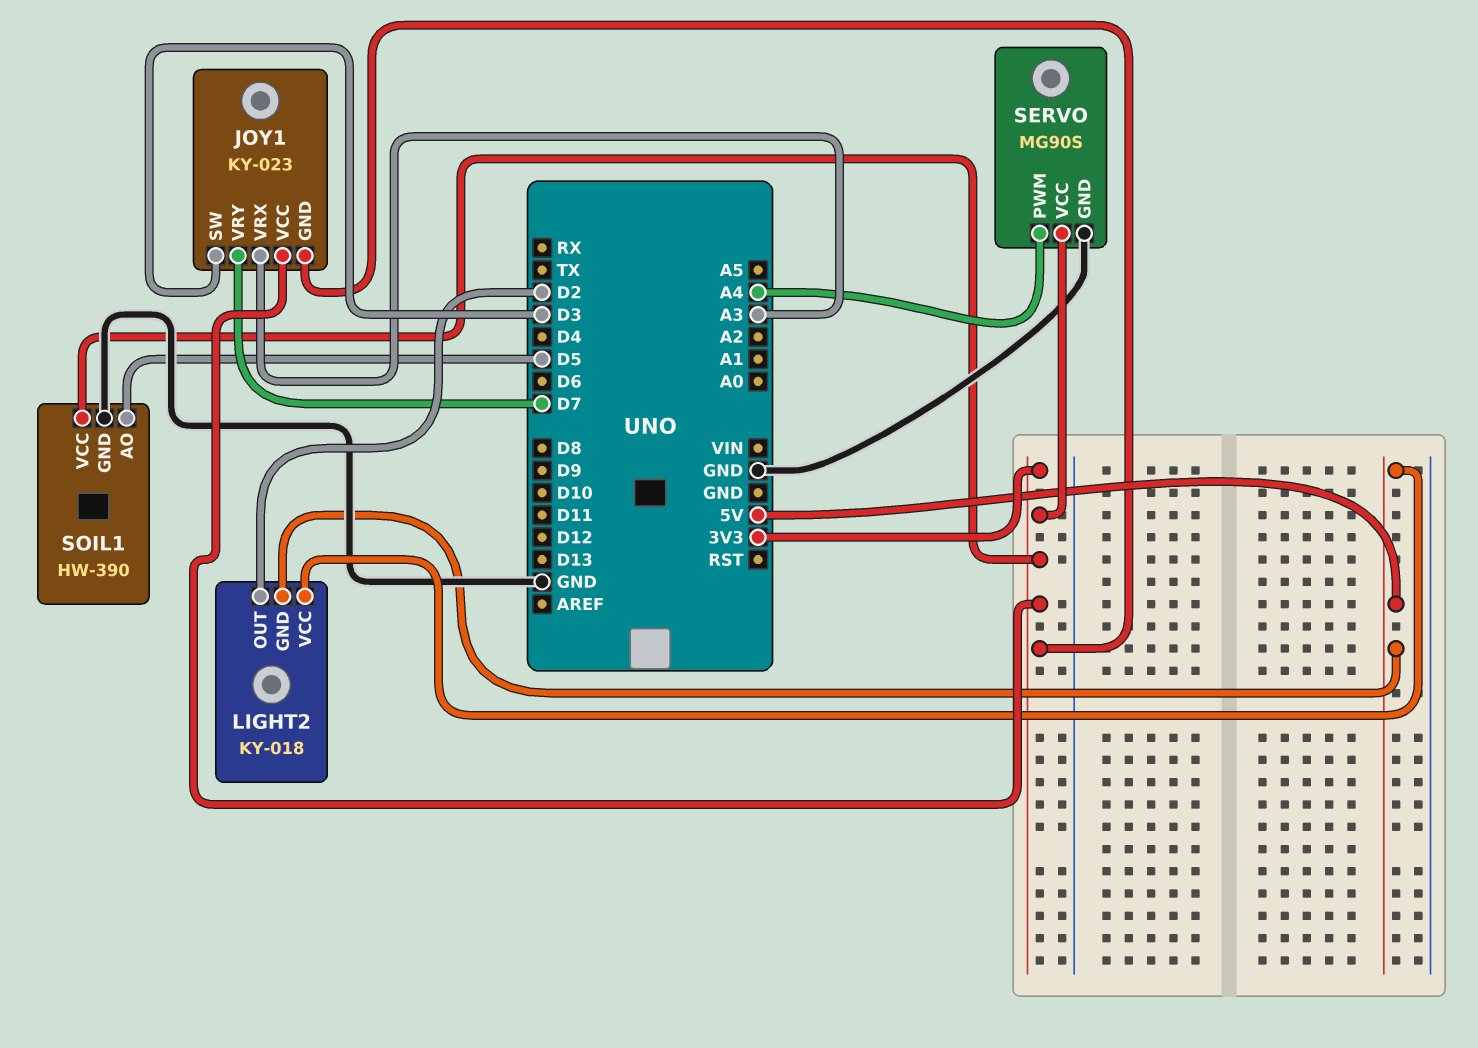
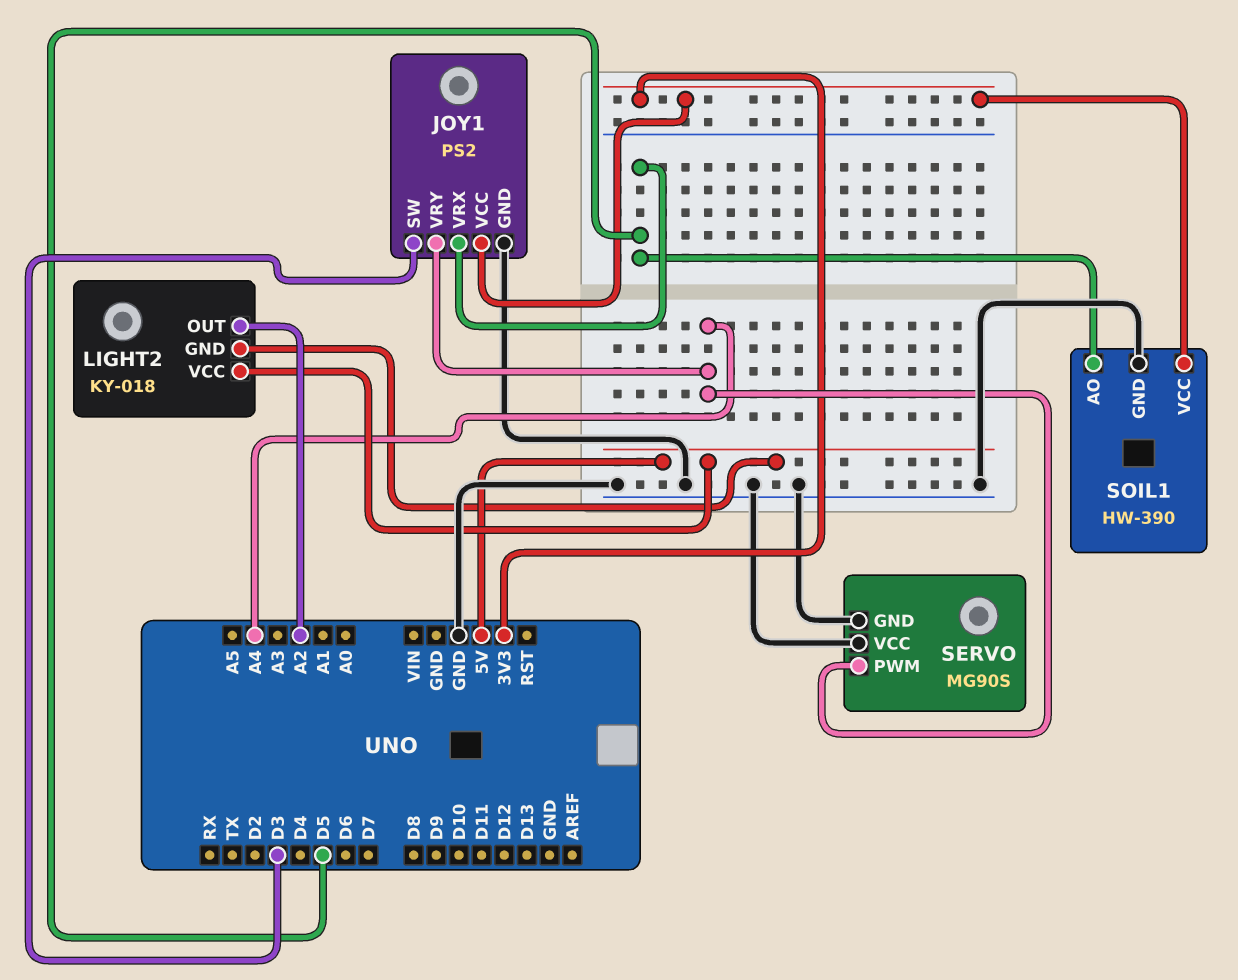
JOY1: KY-023 -> PS2
JOY1 pin GND: 3V3 -> GND
JOY1 pin VRX: A3 -> D5
JOY1 pin VRY: D7 -> A4
LIGHT2 pin OUT: D2 -> A2
SERVO pin VCC: 3V3 -> GND

